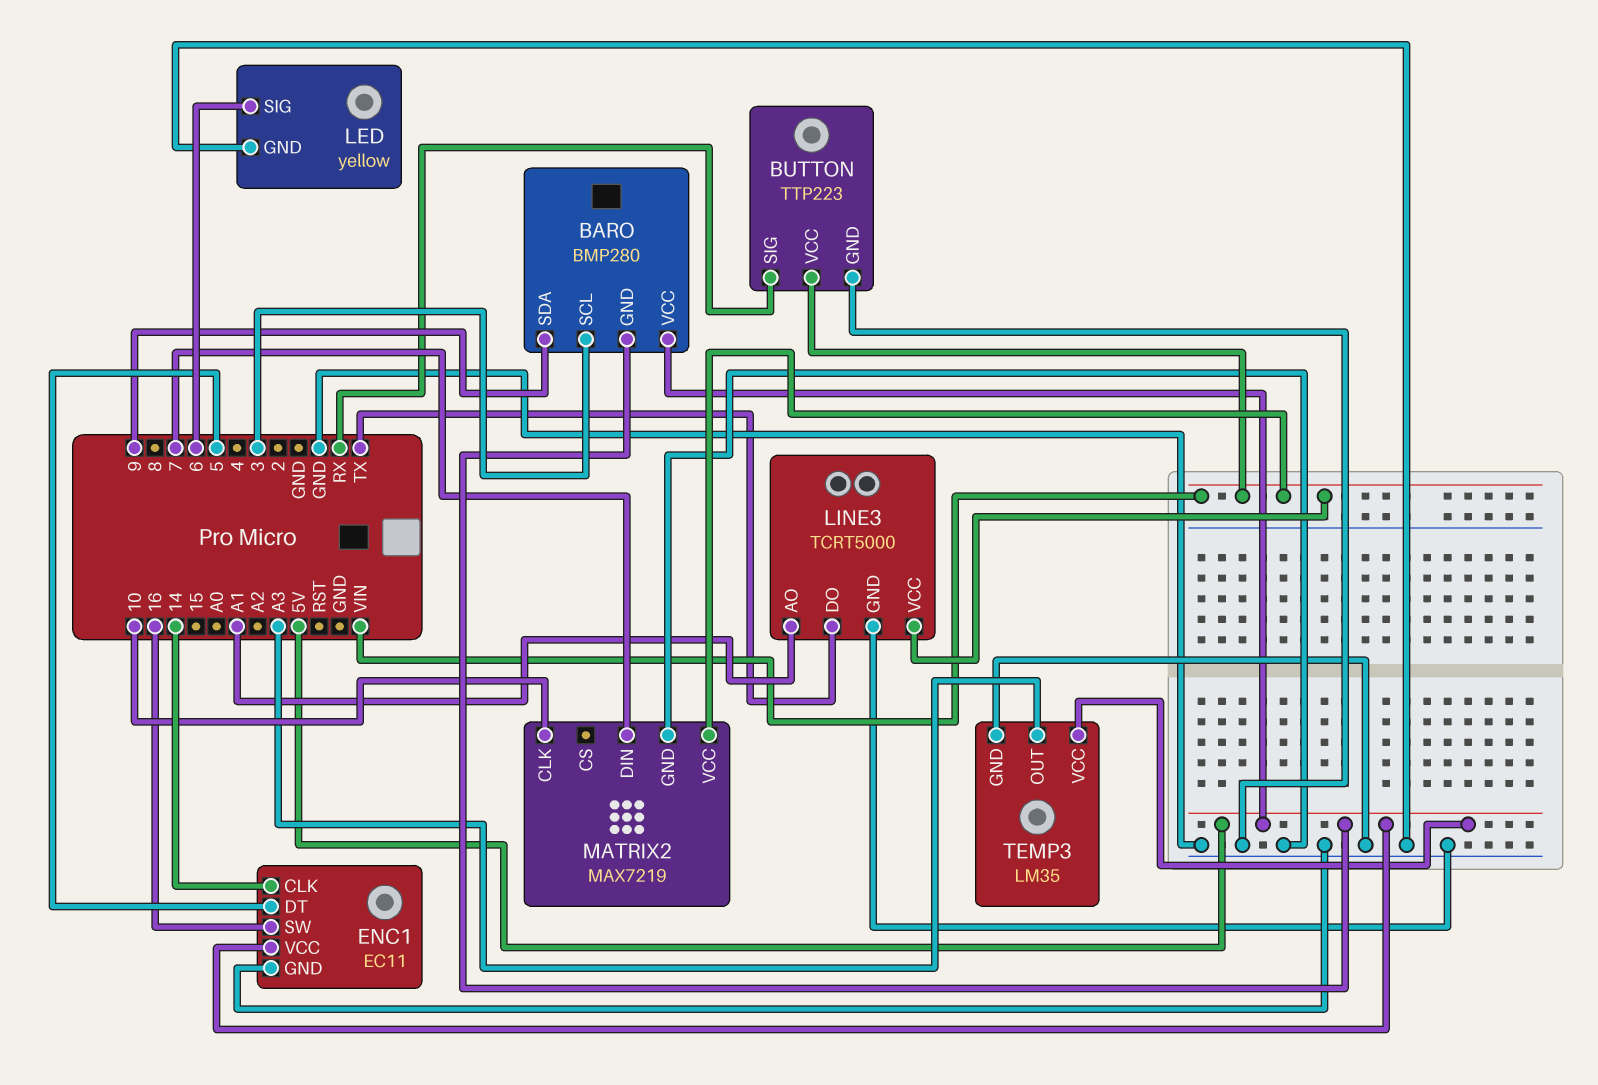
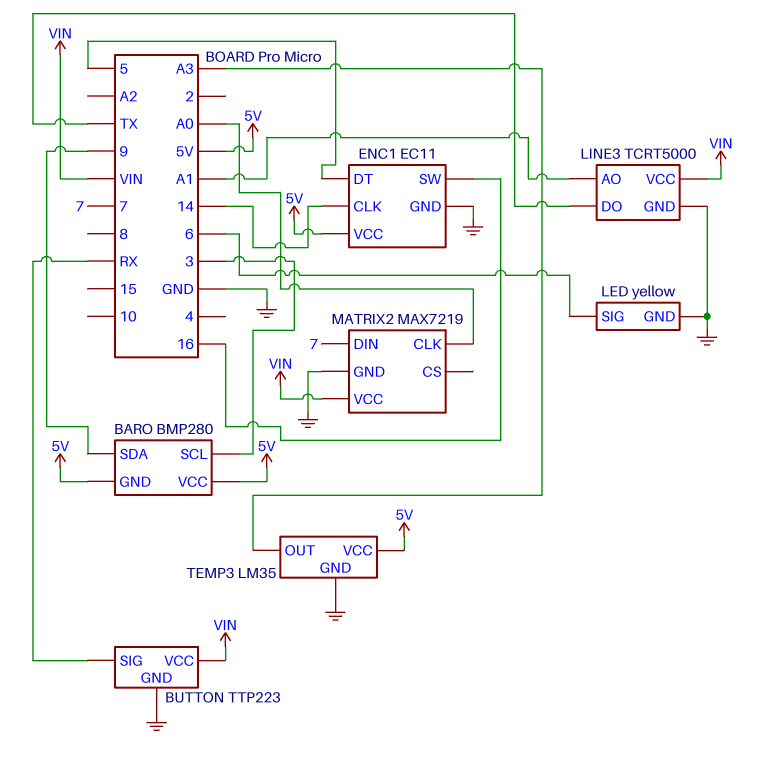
MATRIX2 pin CLK: 10 -> A0

